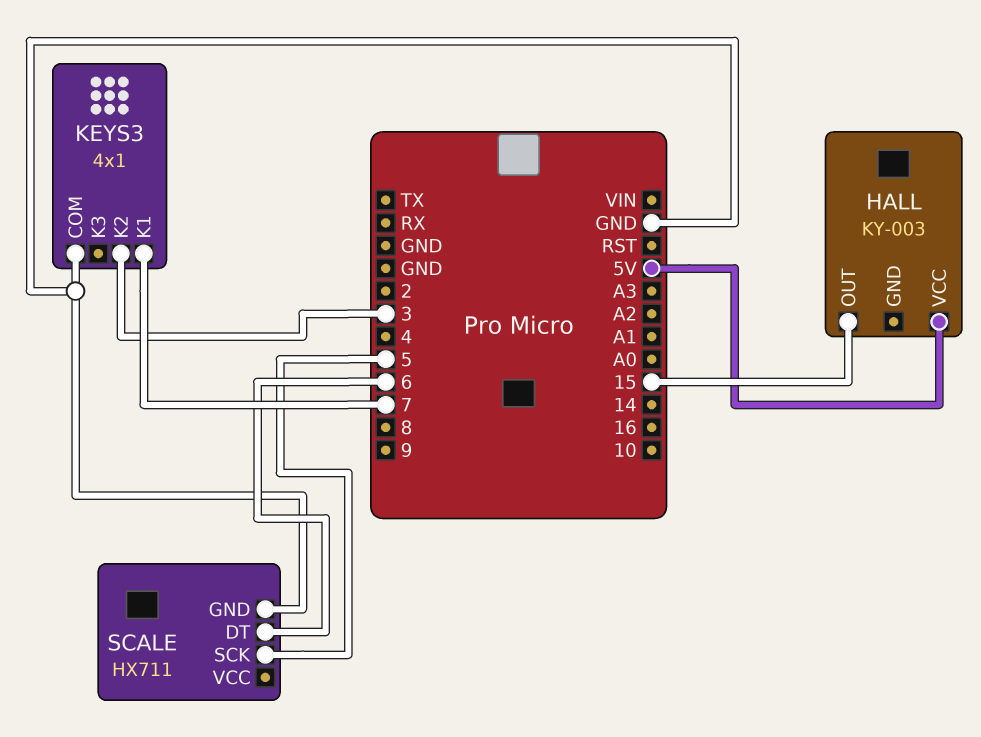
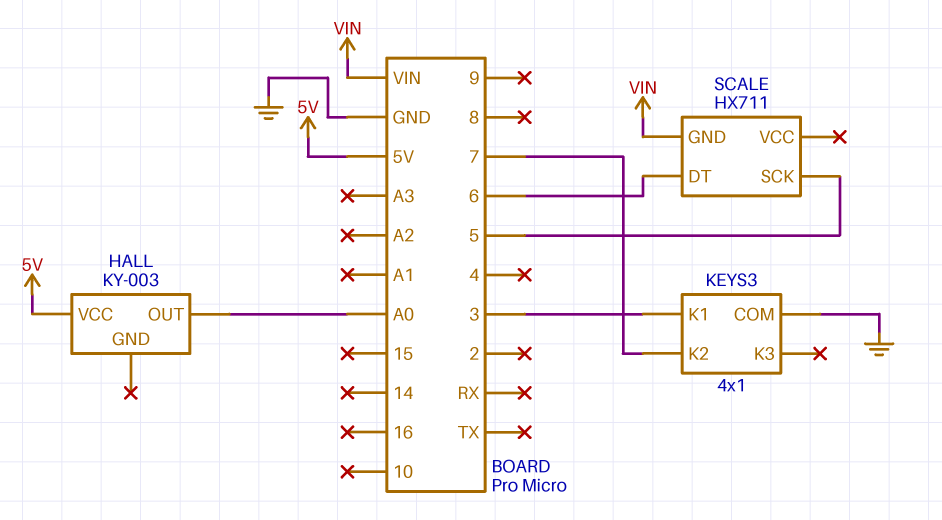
HALL pin OUT: 15 -> A0
KEYS3 pin K1: 7 -> 3
KEYS3 pin K2: 3 -> 7
SCALE pin GND: GND -> VIN

